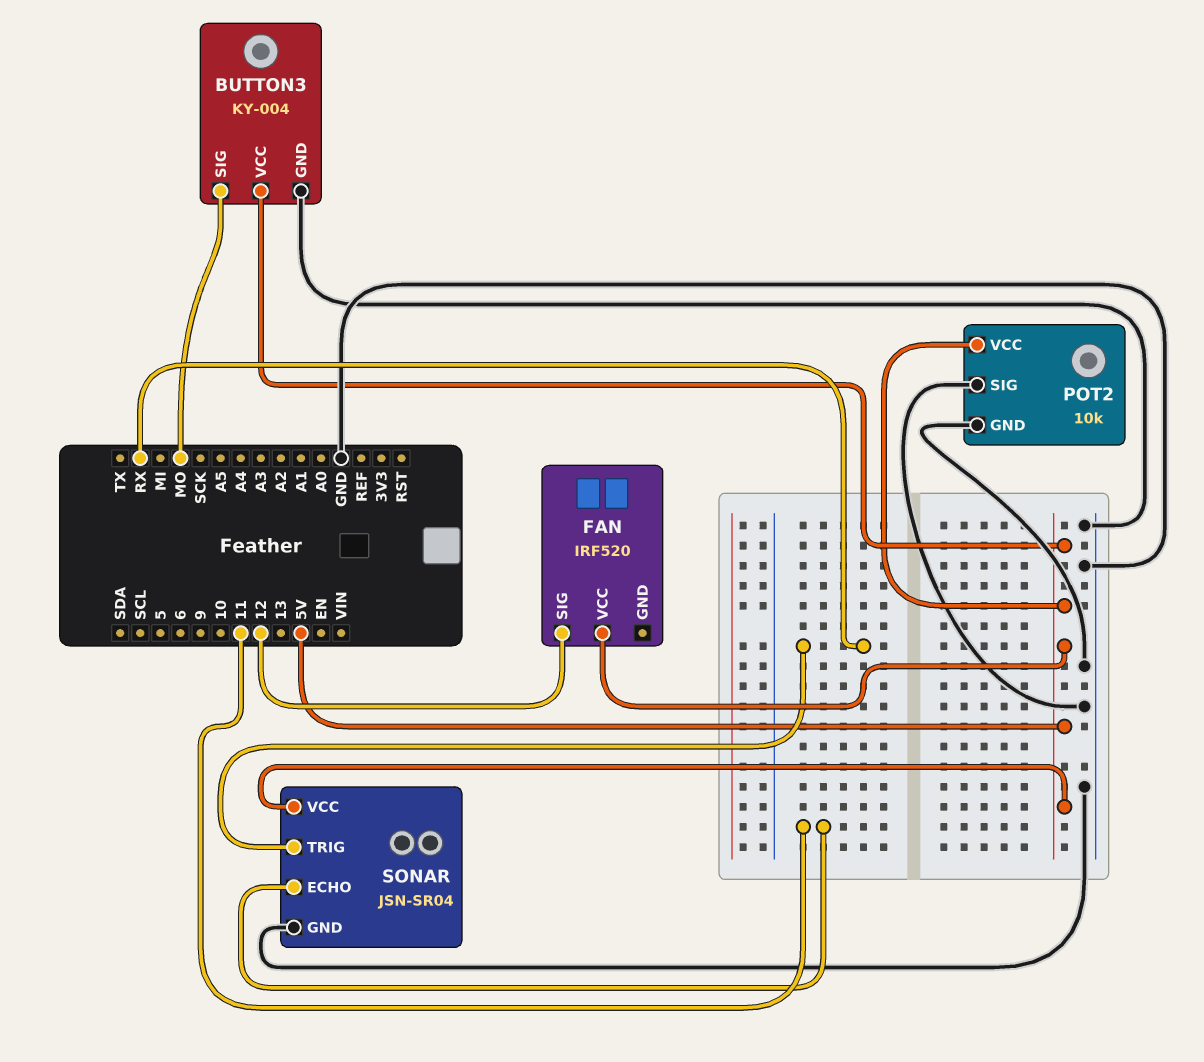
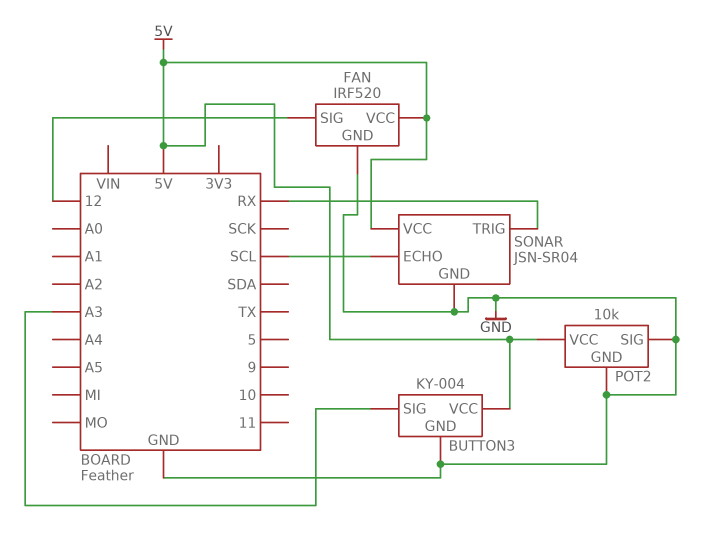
BUTTON3 pin SIG: MO -> A3
FAN pin GND: none -> GND
SONAR pin ECHO: 11 -> SCL

